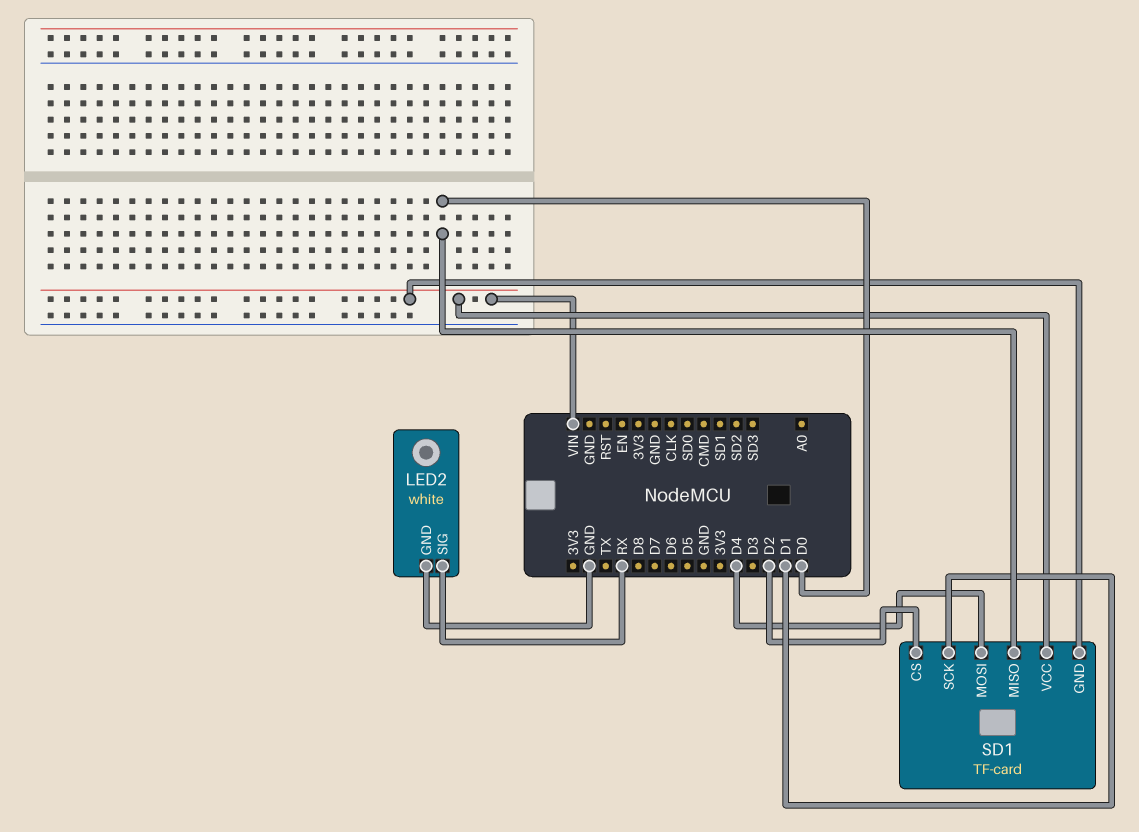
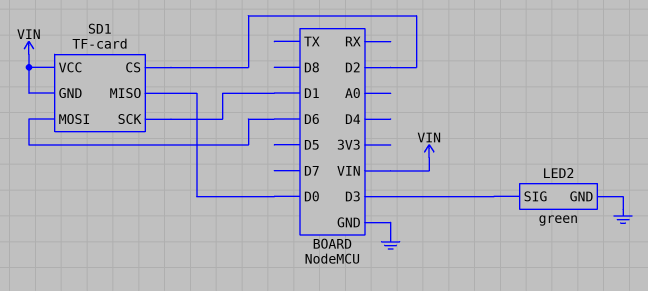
LED2: white -> green
LED2 pin SIG: RX -> D3
SD1 pin MOSI: D4 -> D6

